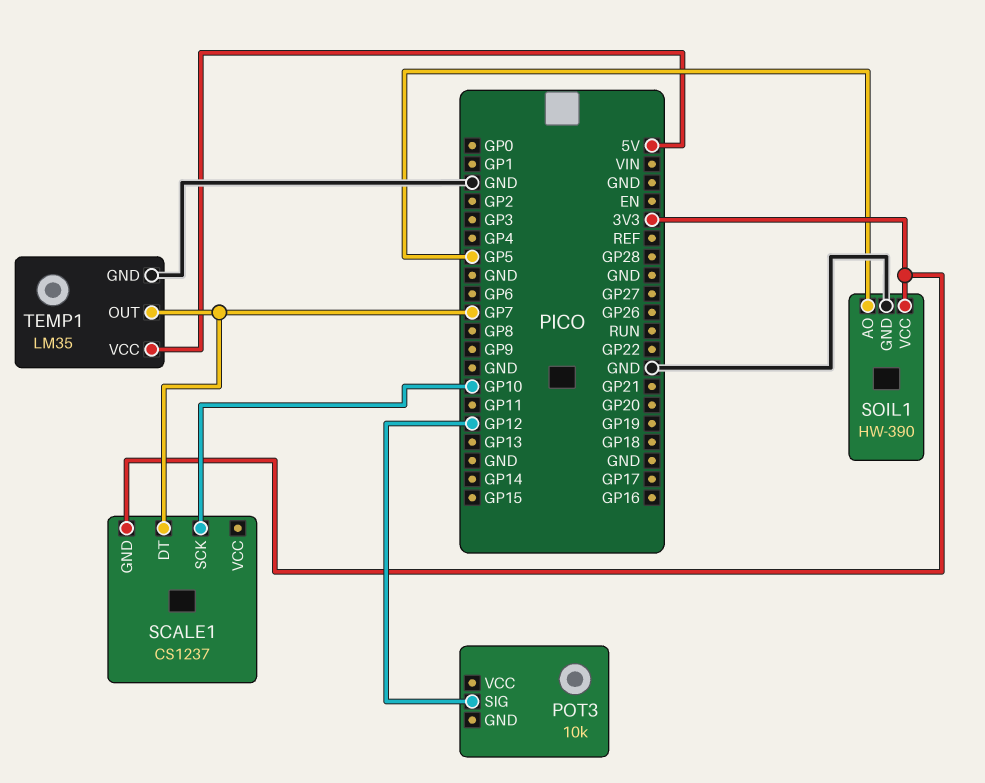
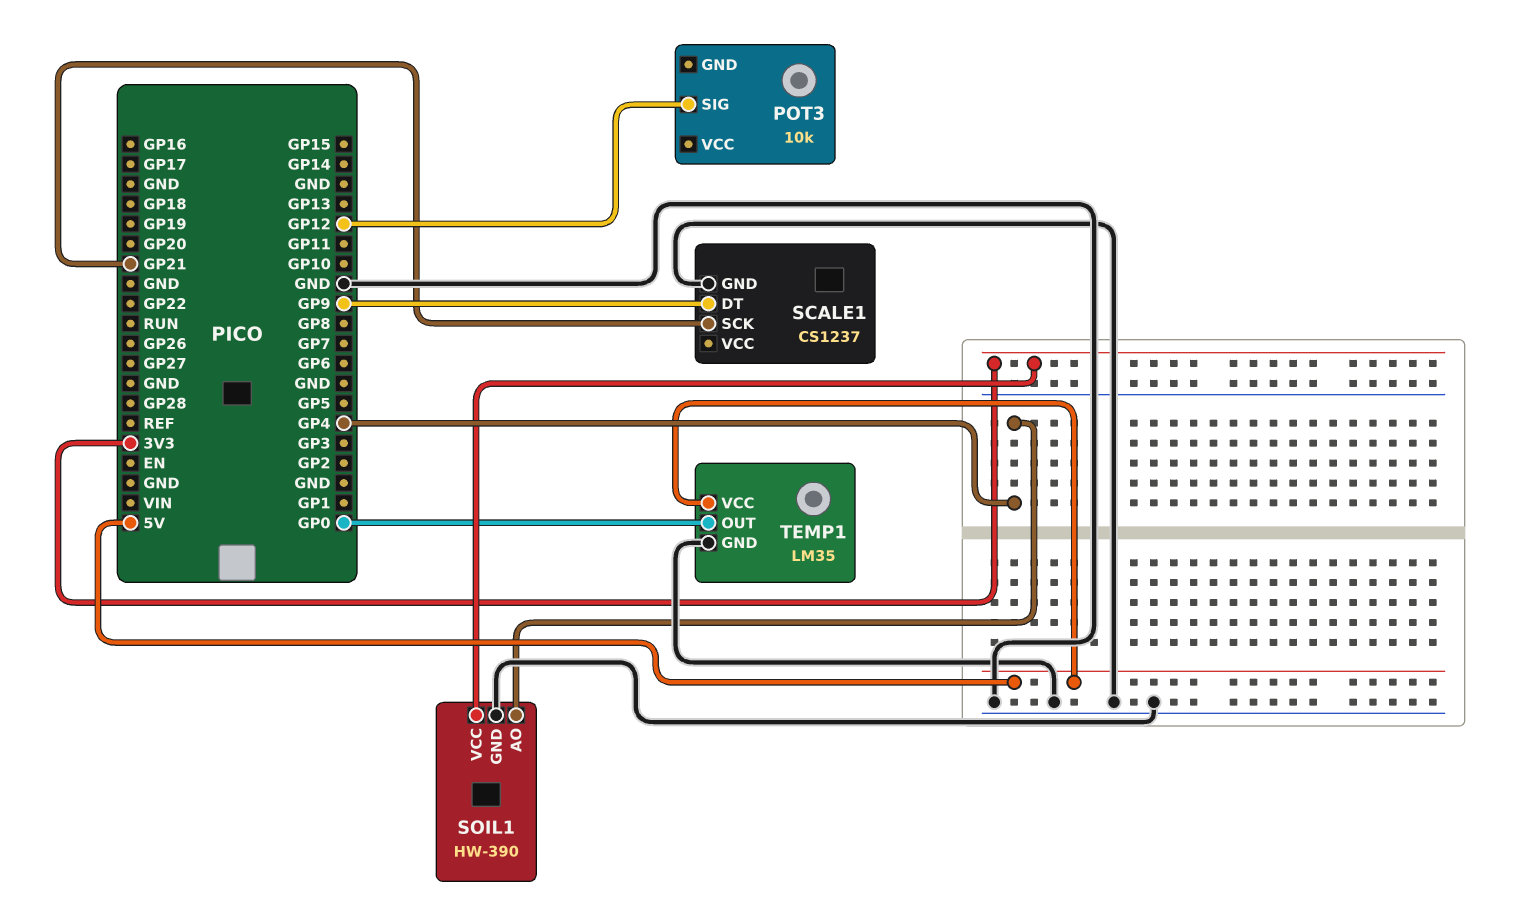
SCALE1 pin DT: GP7 -> GP9
SCALE1 pin GND: 3V3 -> GND
SCALE1 pin SCK: GP10 -> GP21
SOIL1 pin AO: GP5 -> GP4
TEMP1 pin OUT: GP7 -> GP0

